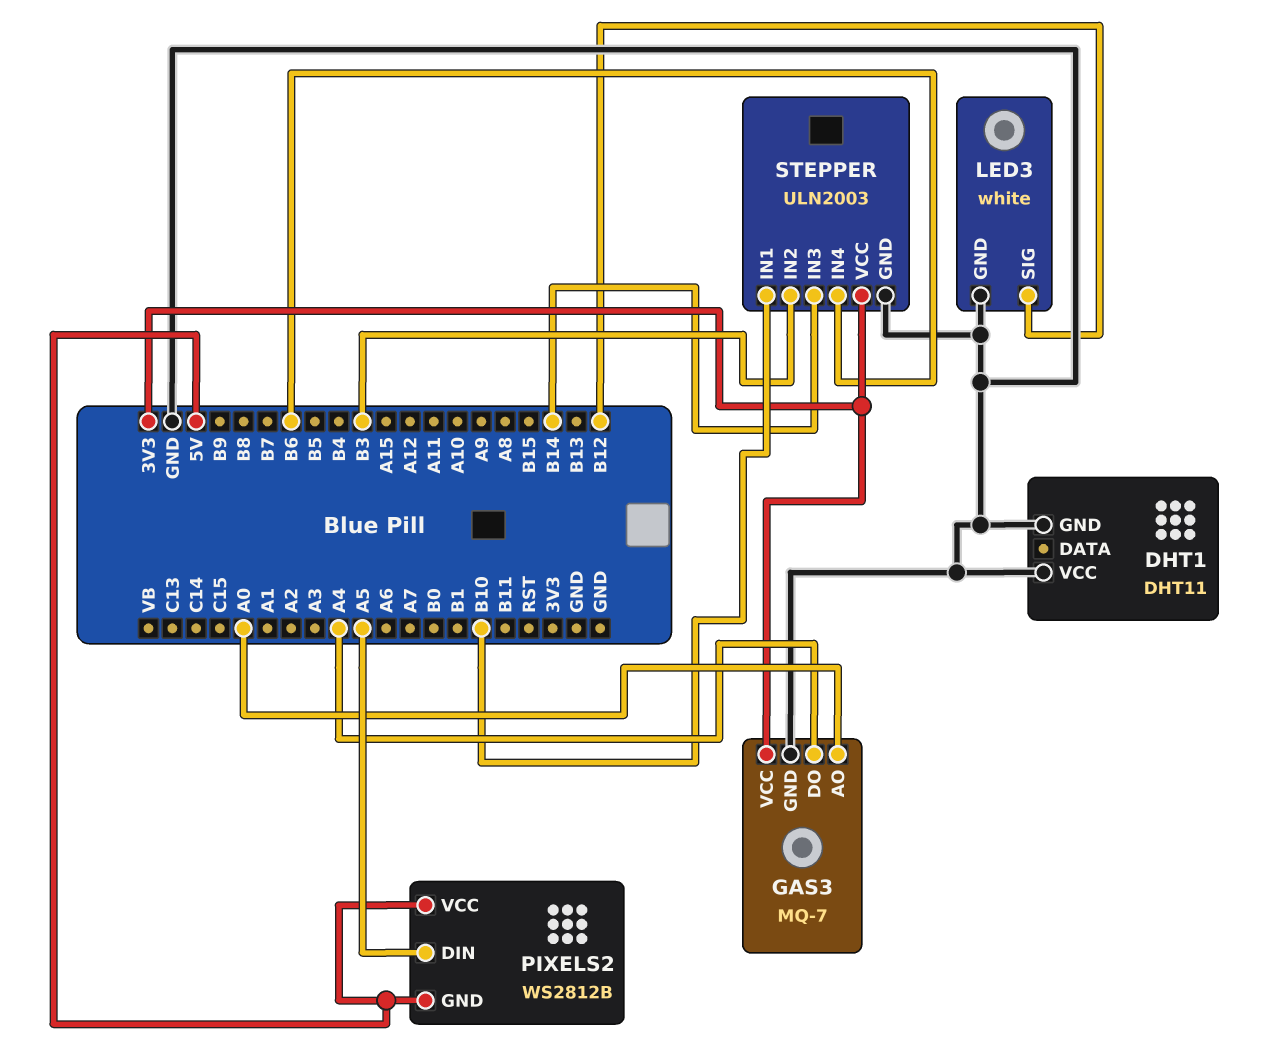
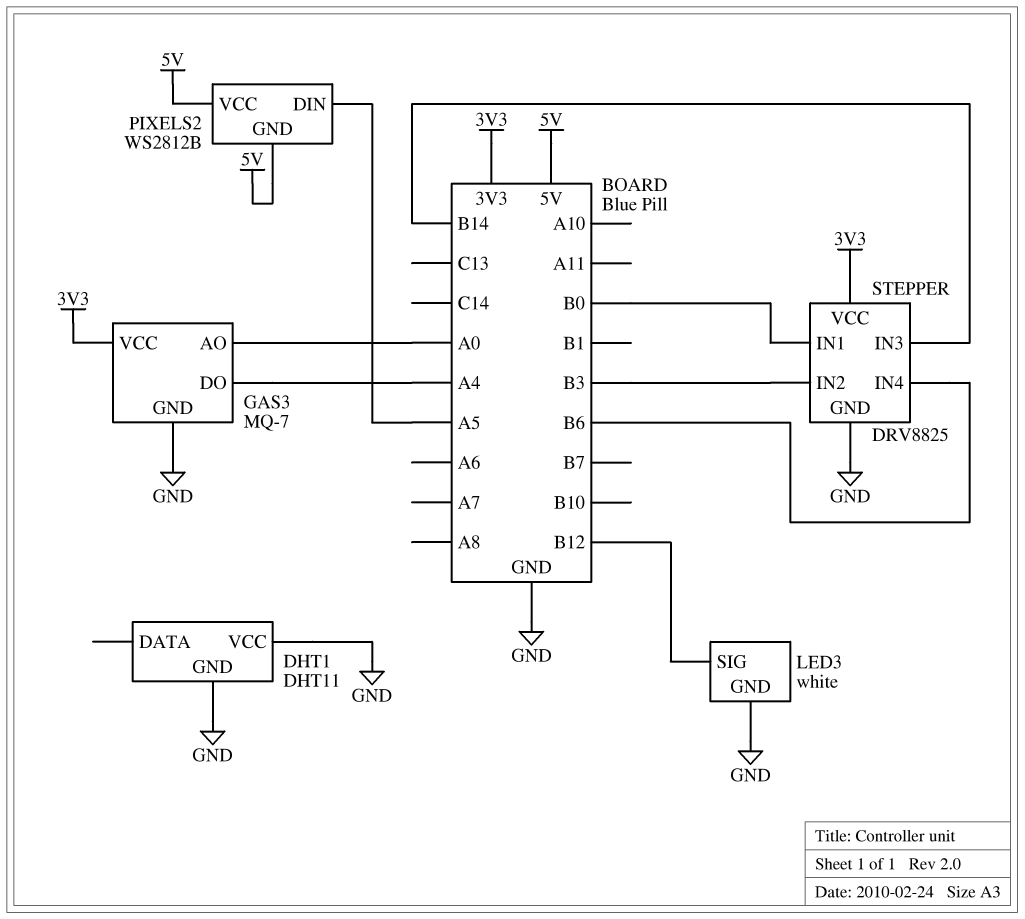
STEPPER: ULN2003 -> DRV8825
STEPPER pin IN1: B10 -> B0

